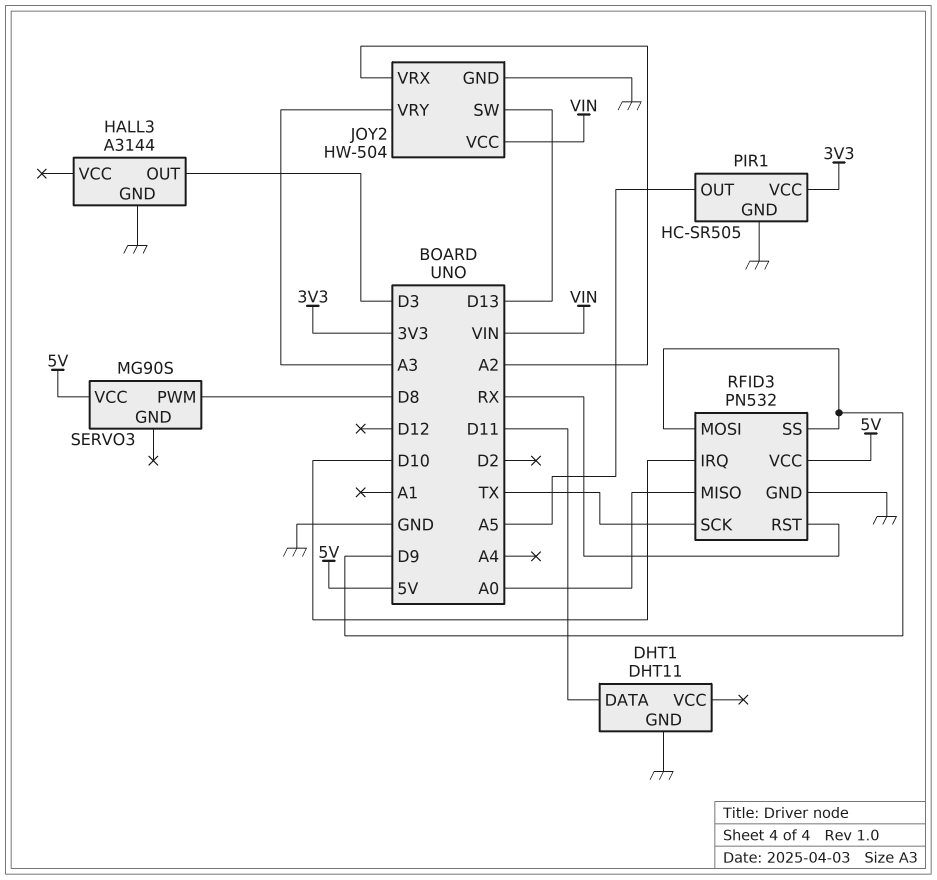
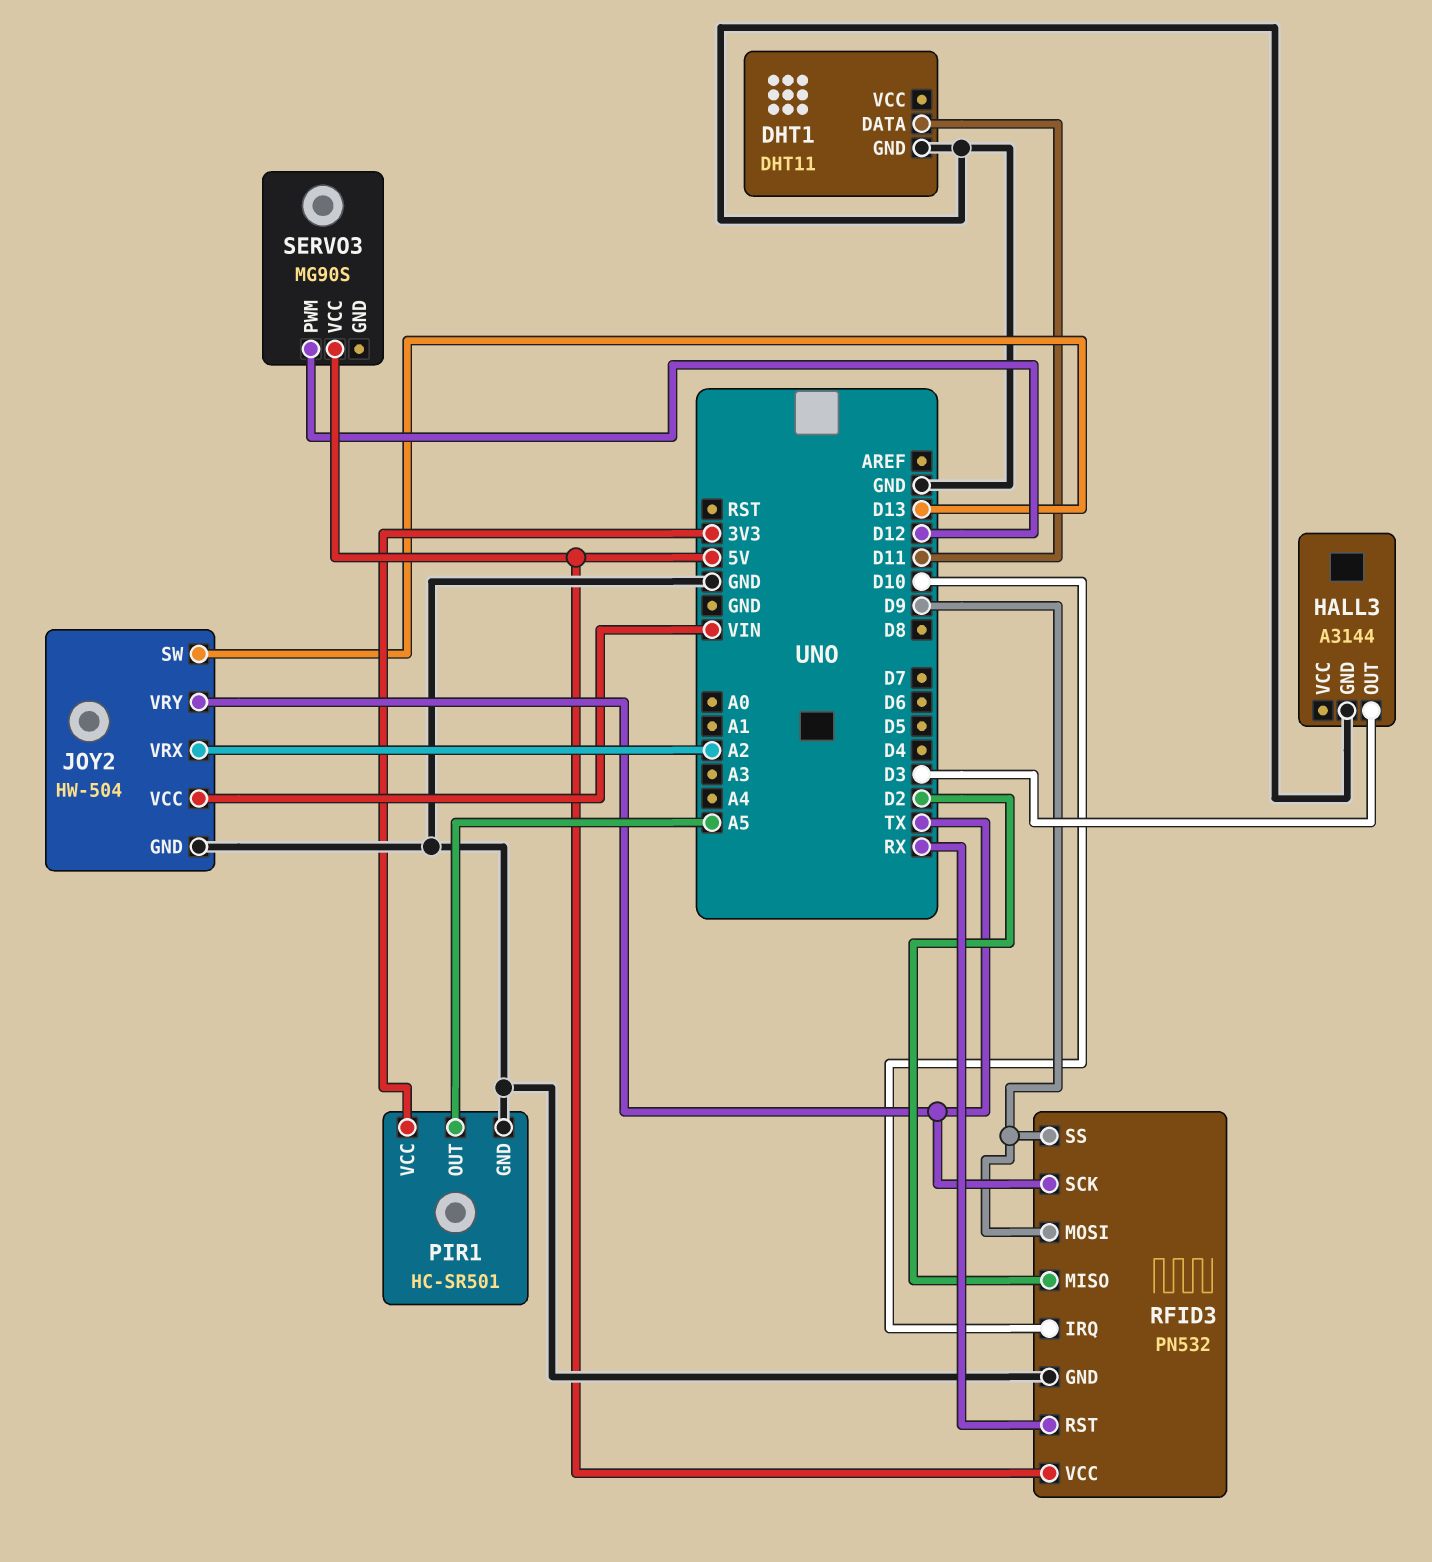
JOY2 pin VRY: A3 -> TX
PIR1: HC-SR505 -> HC-SR501
RFID3 pin MISO: A0 -> D2
SERVO3 pin PWM: D8 -> D12

